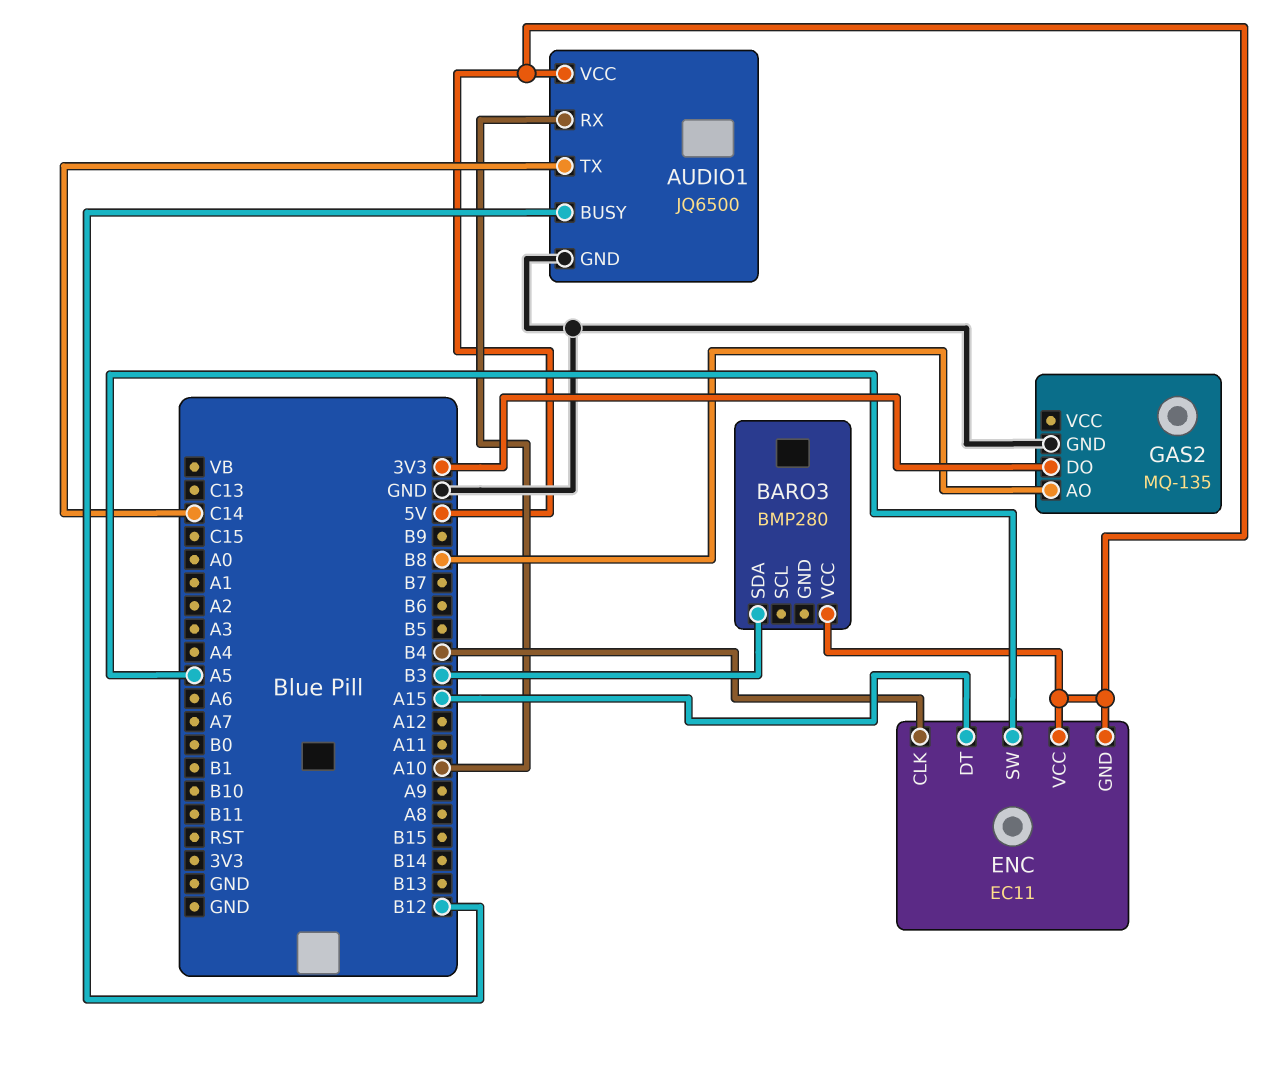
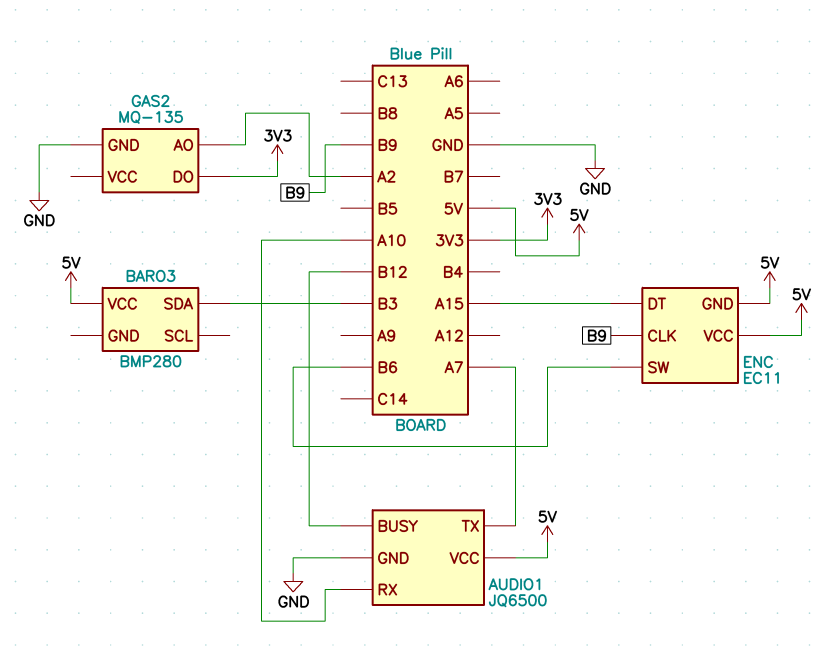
AUDIO1 pin TX: C14 -> A7
ENC pin CLK: B4 -> B9
ENC pin SW: A5 -> B6
GAS2 pin AO: B8 -> A2

